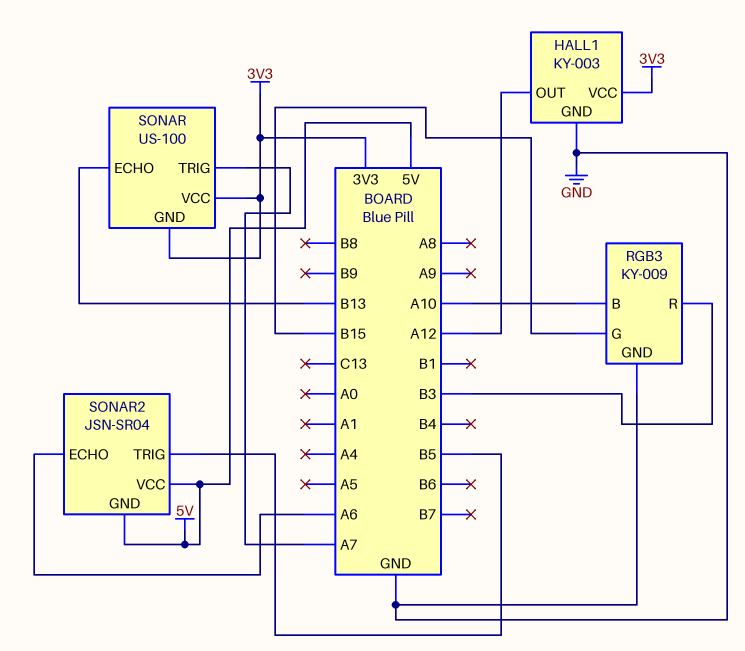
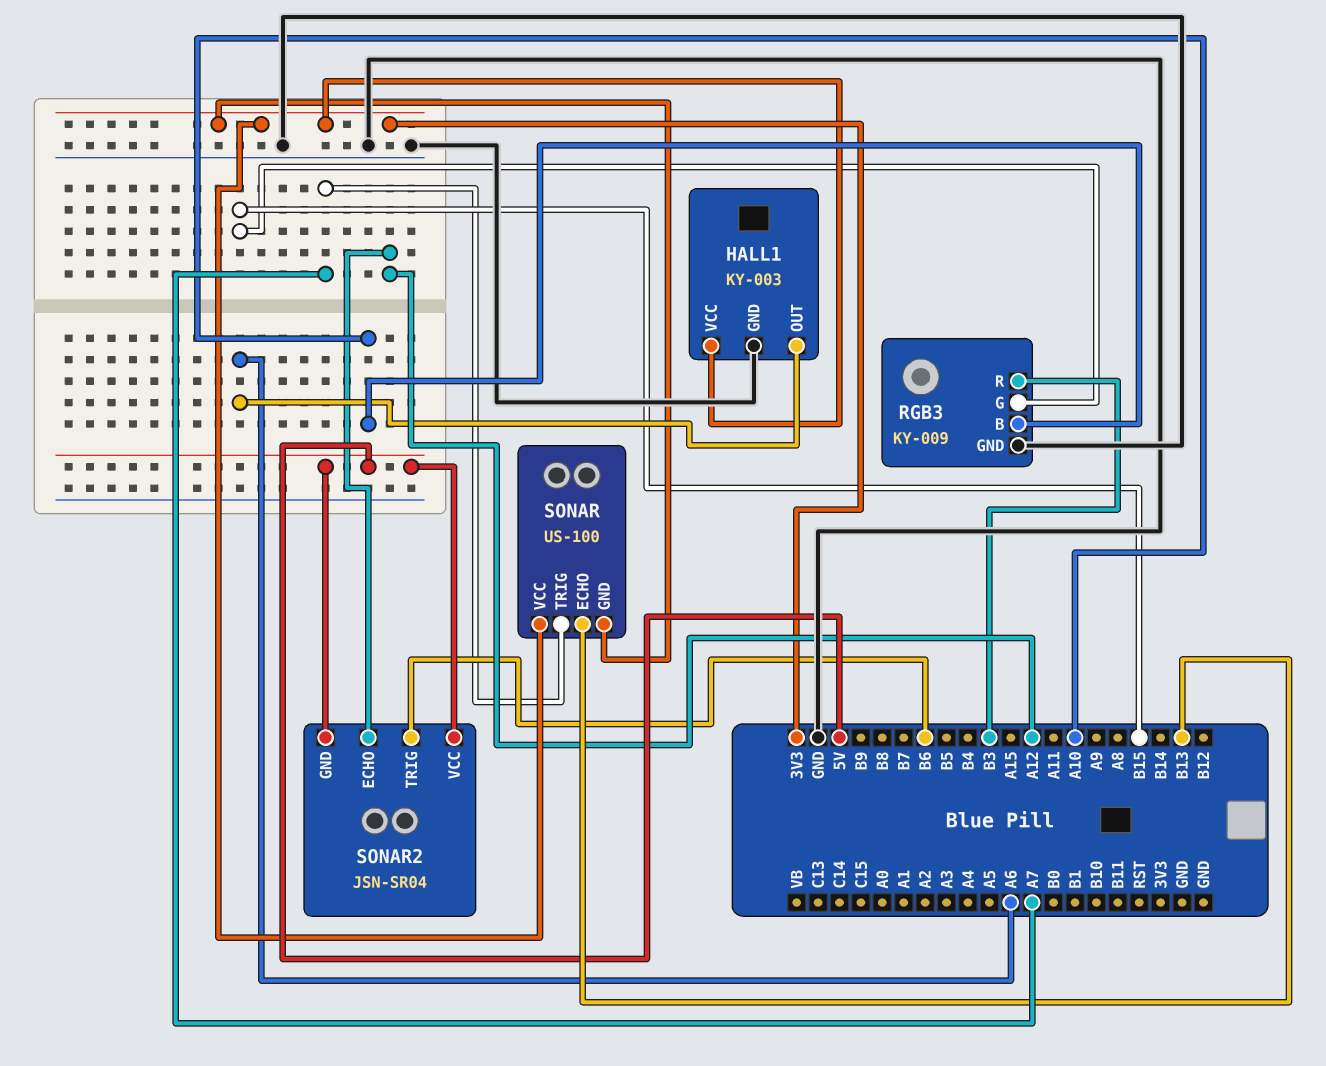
HALL1 pin OUT: A12 -> A6
SONAR2 pin ECHO: A6 -> A12
SONAR2 pin TRIG: B5 -> B6

